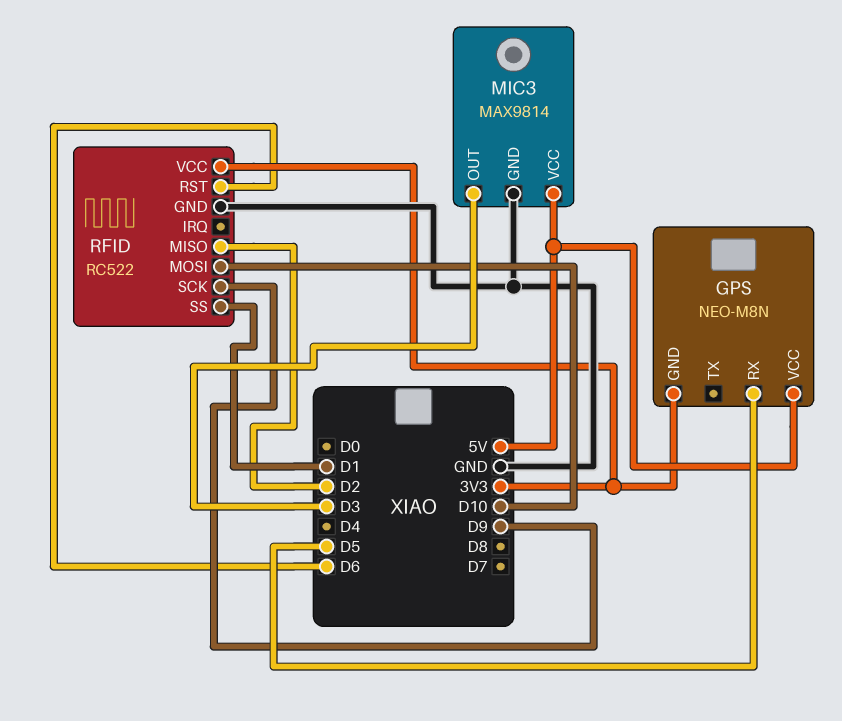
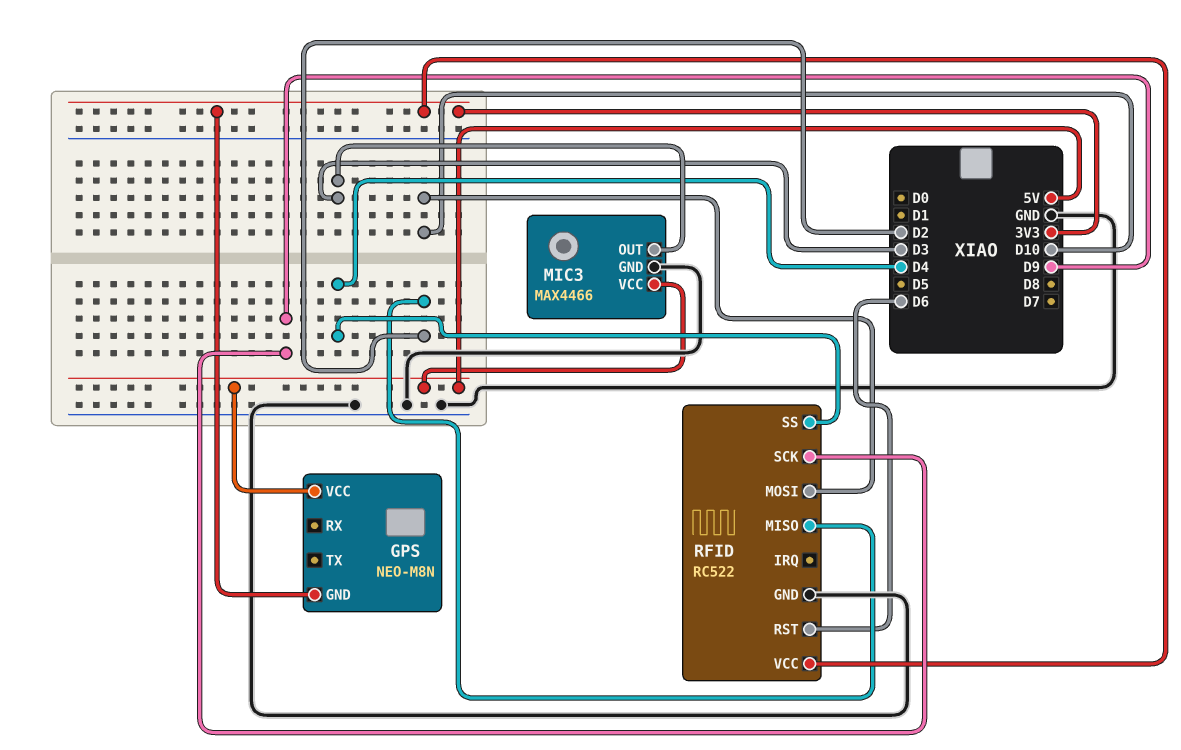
GPS pin RX: D5 -> none
MIC3: MAX9814 -> MAX4466
RFID pin SS: D1 -> D4

